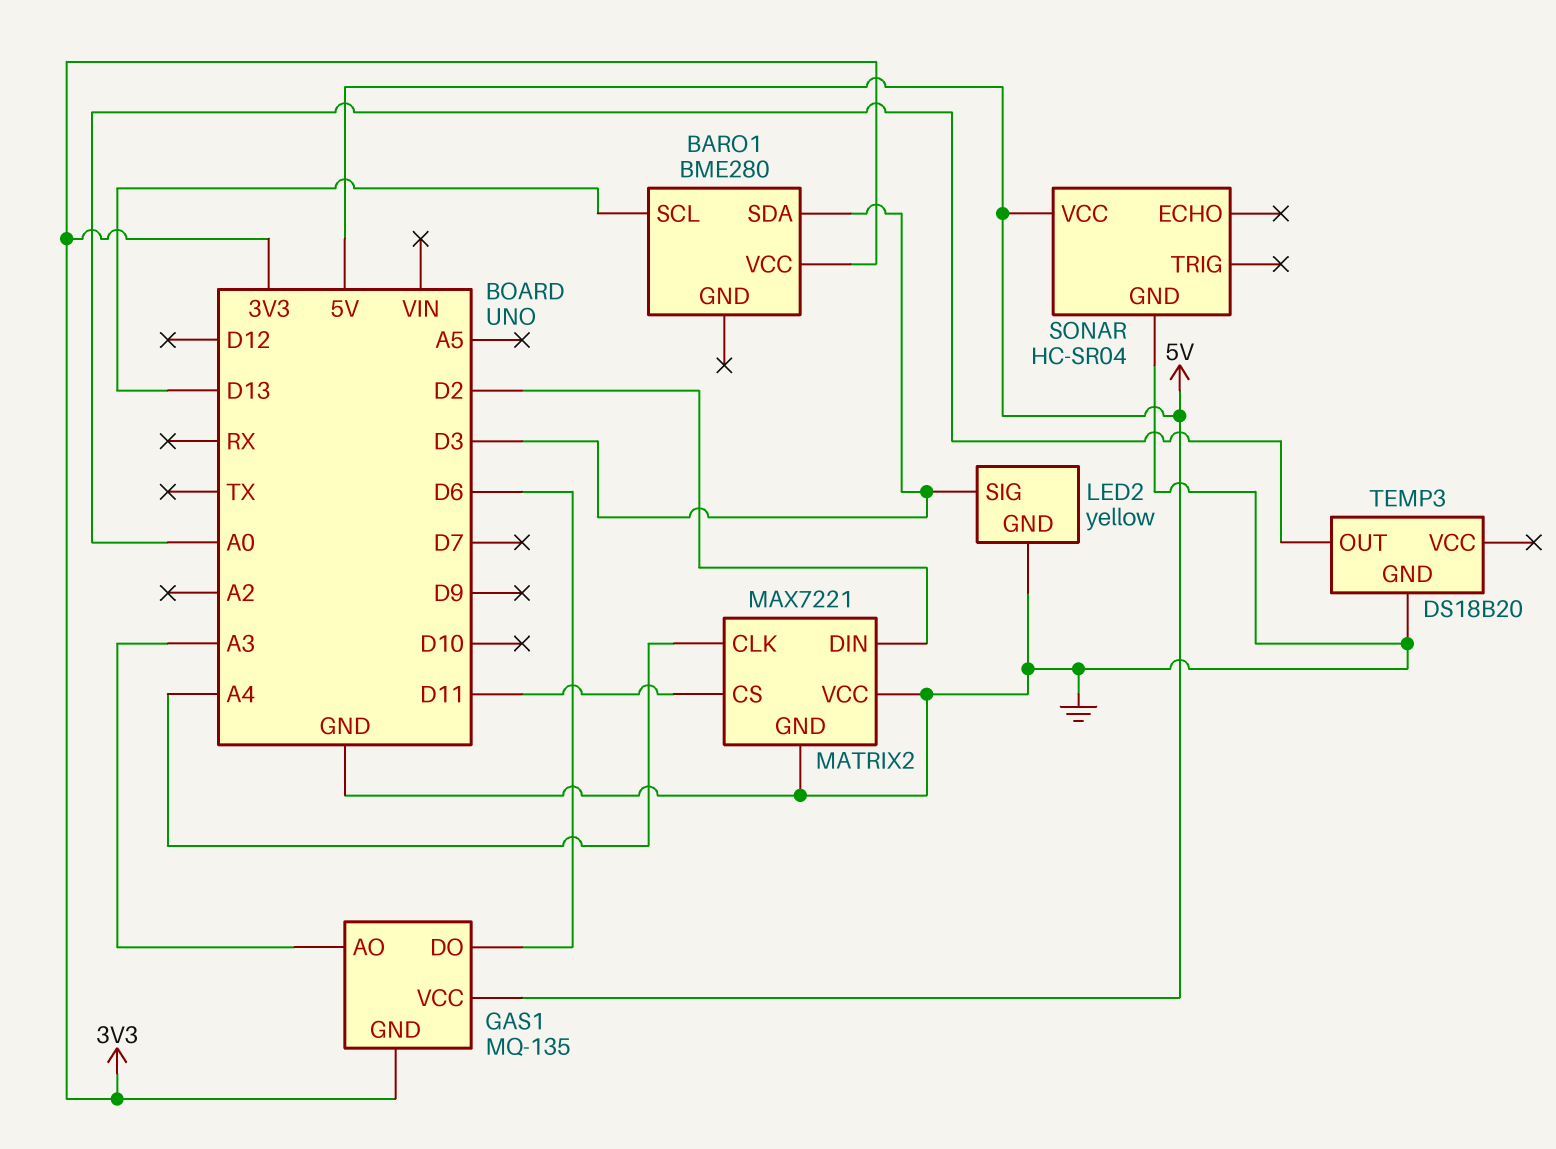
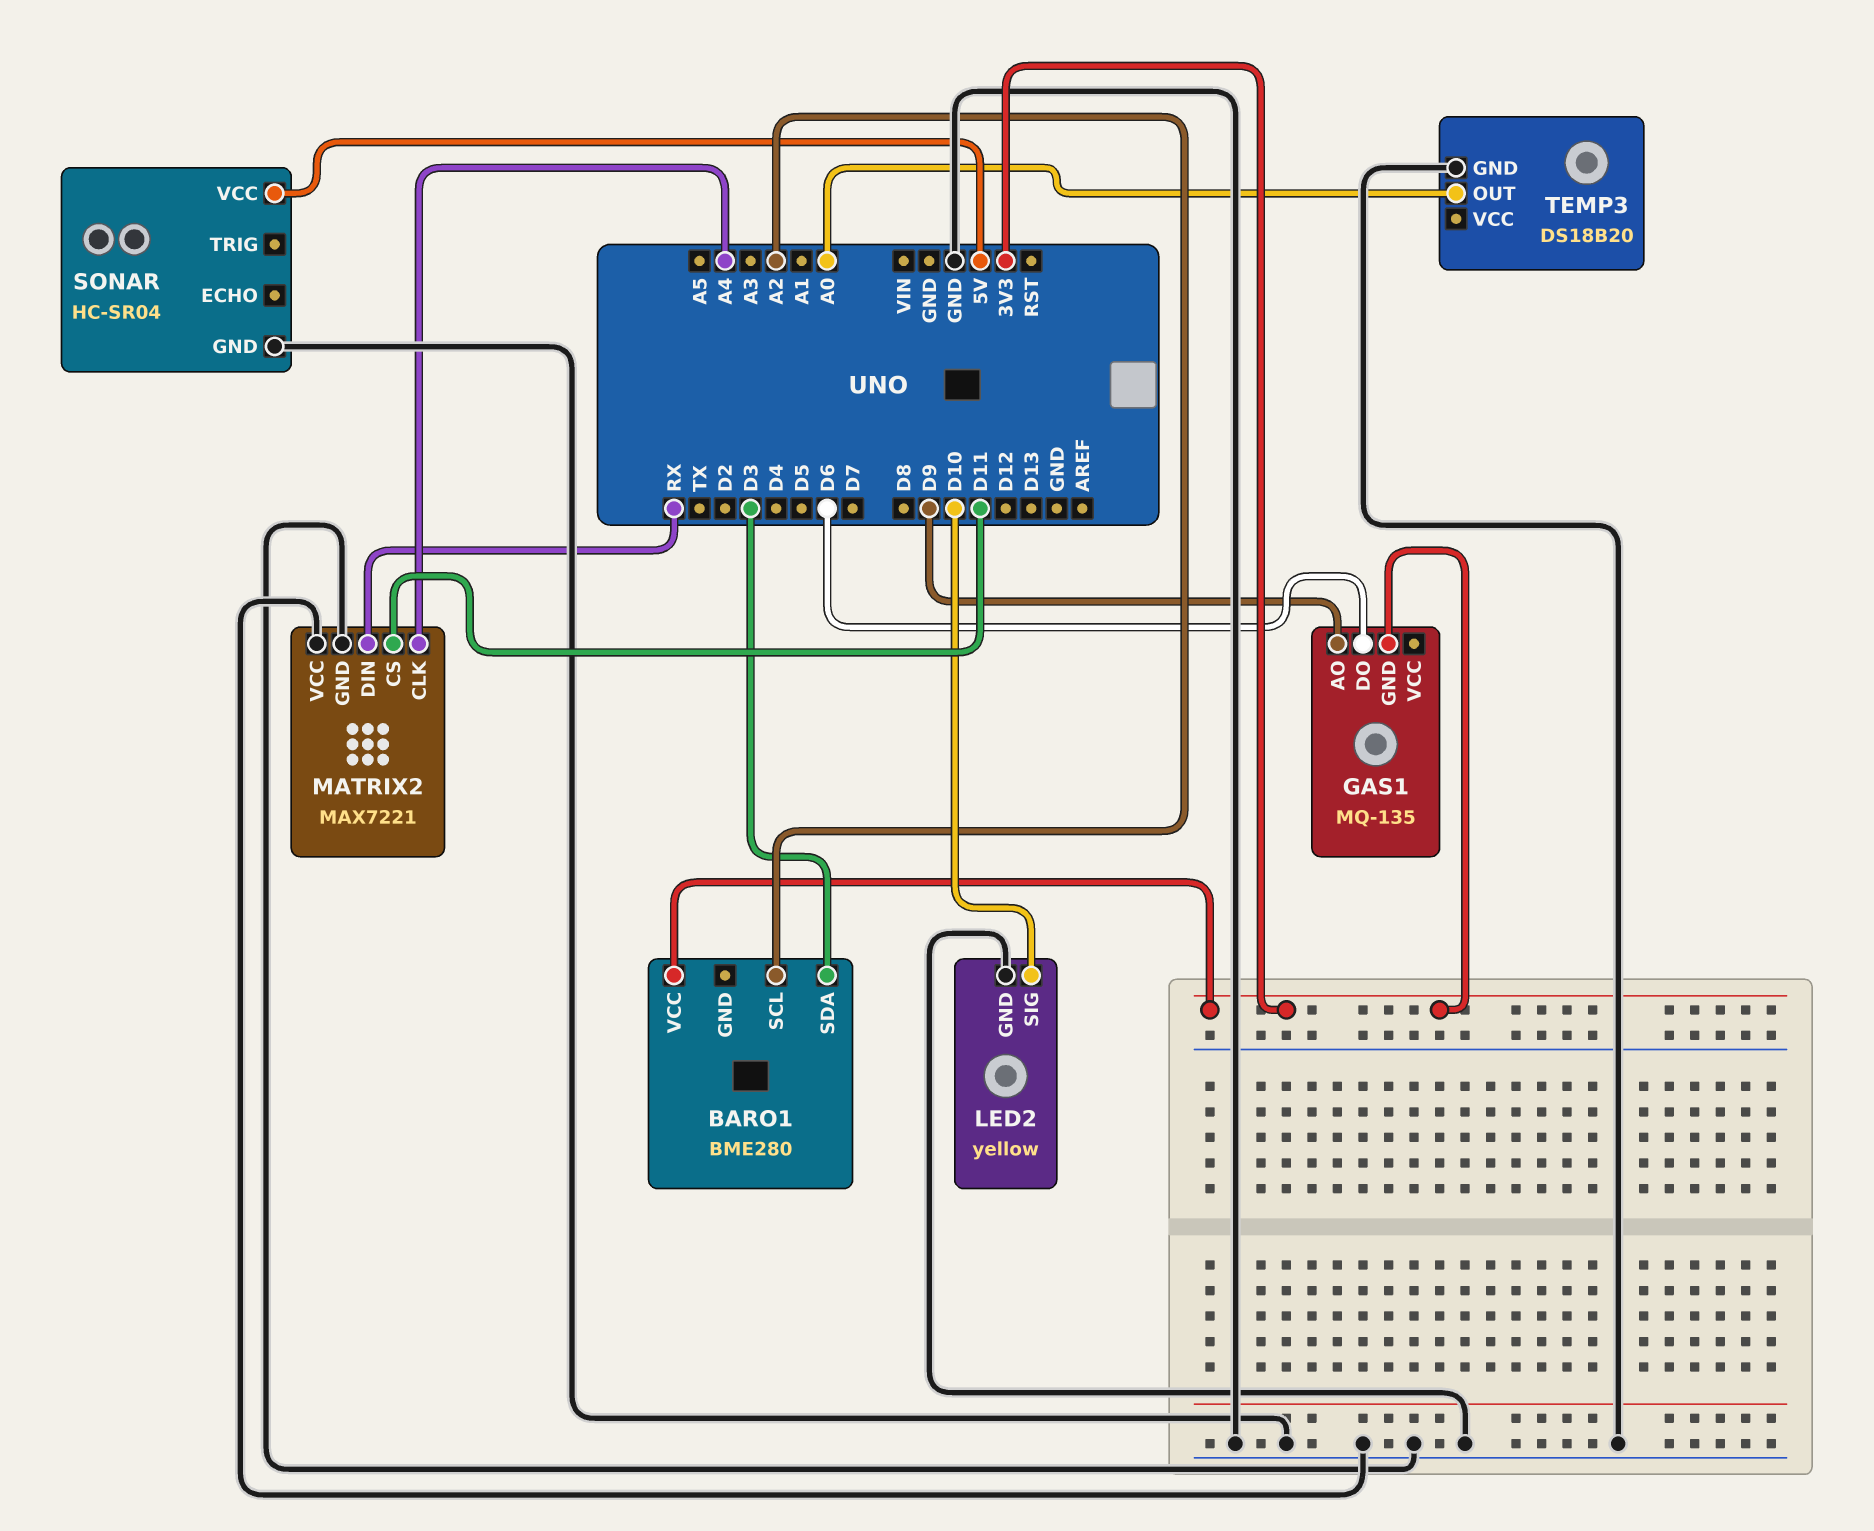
BARO1 pin SCL: D13 -> A2
GAS1 pin AO: A3 -> D9
GAS1 pin VCC: 5V -> none
LED2 pin SIG: D3 -> D10
MATRIX2 pin DIN: D2 -> RX

